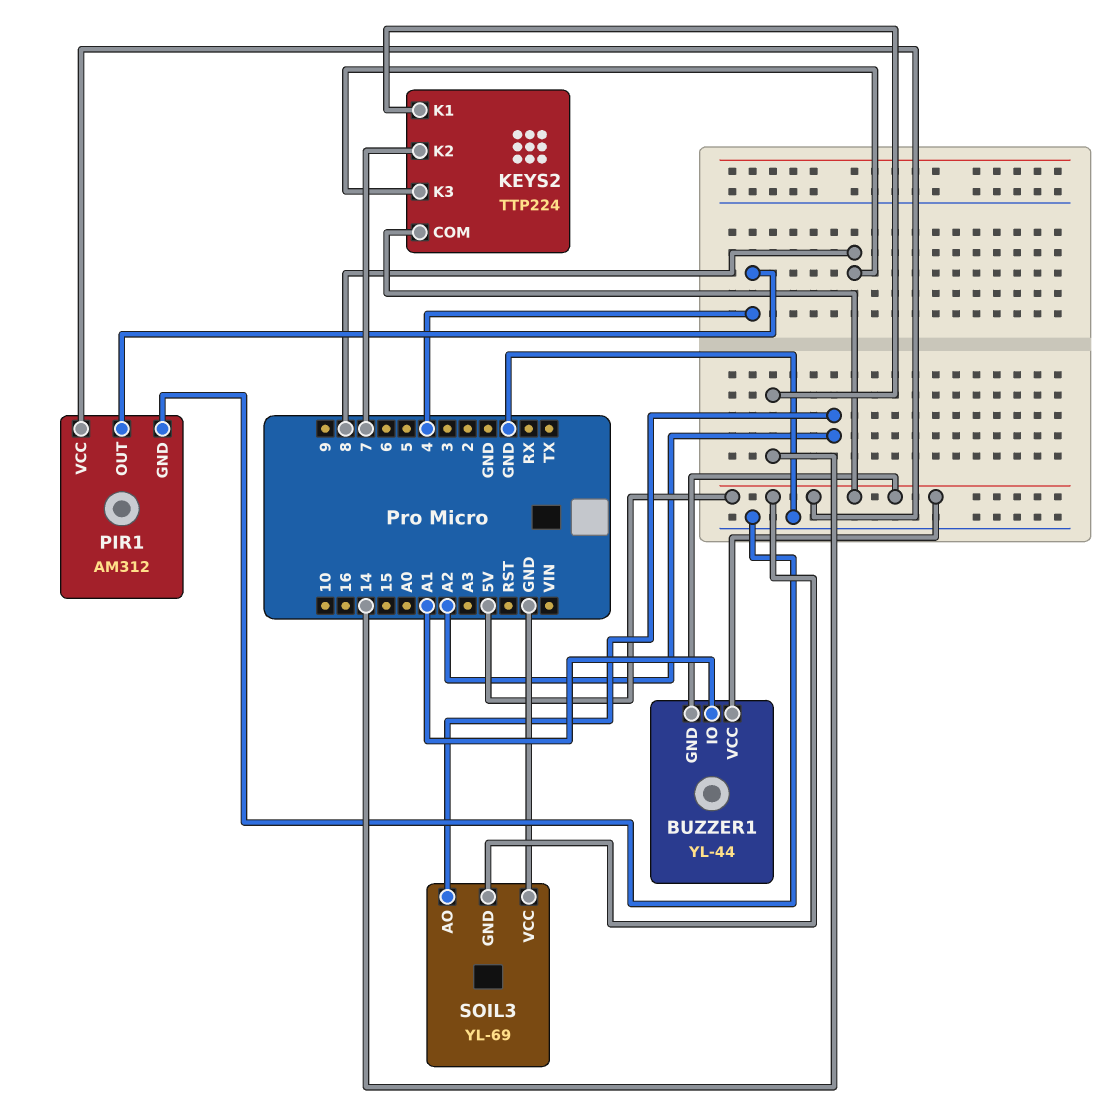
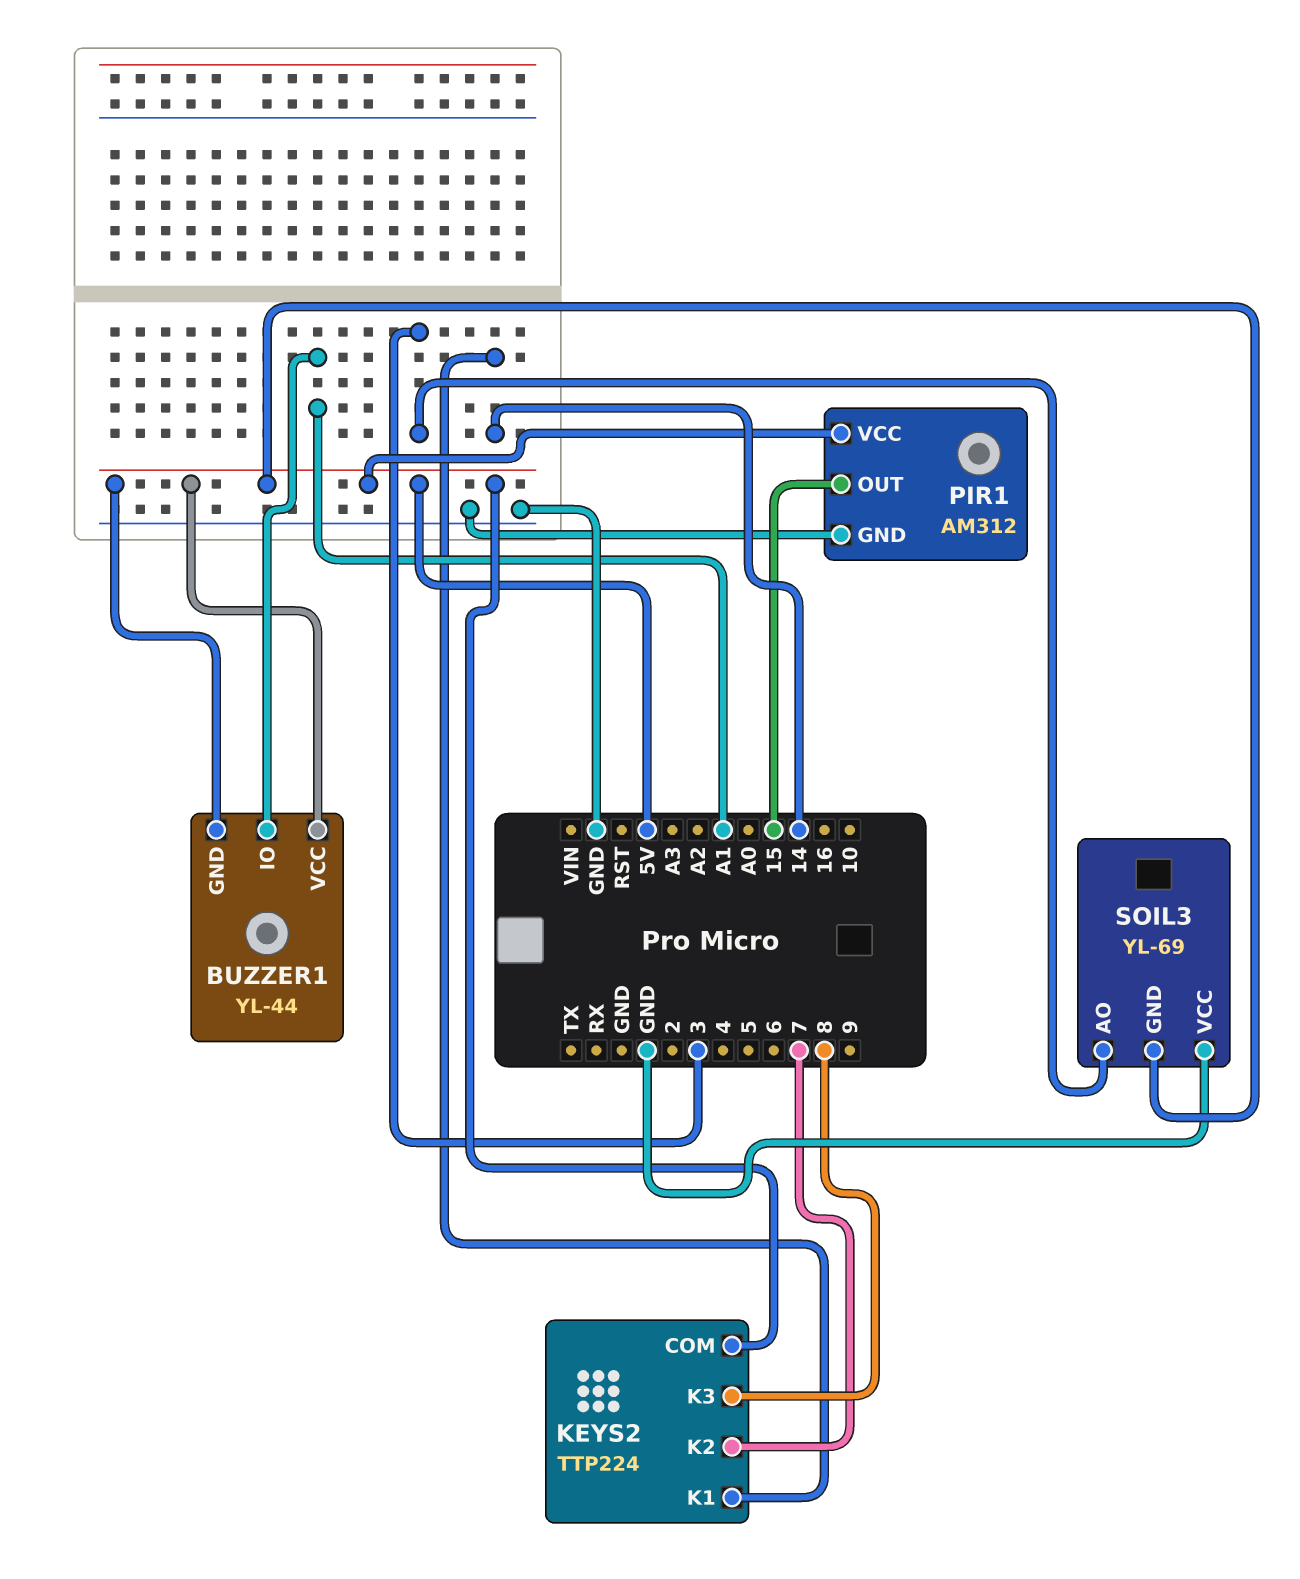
PIR1 pin OUT: 4 -> 15
SOIL3 pin AO: A2 -> 3

